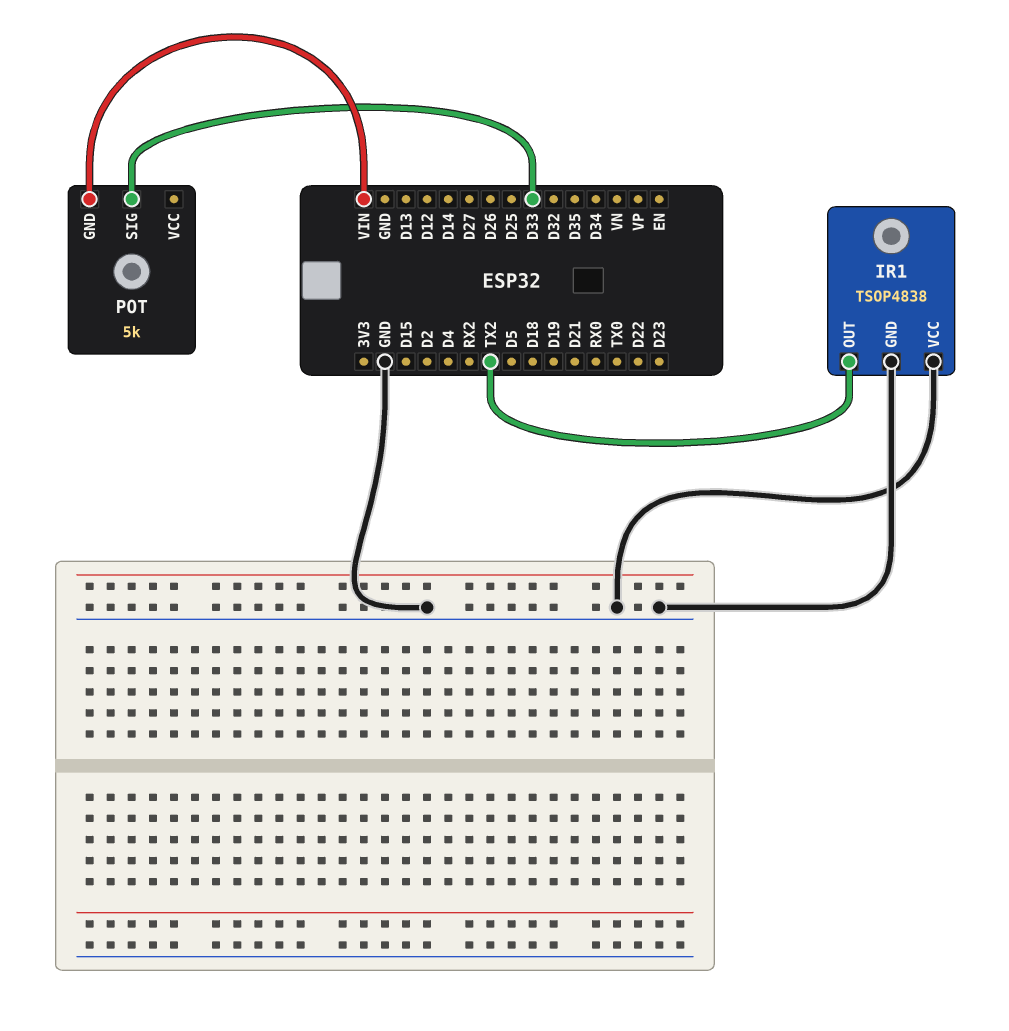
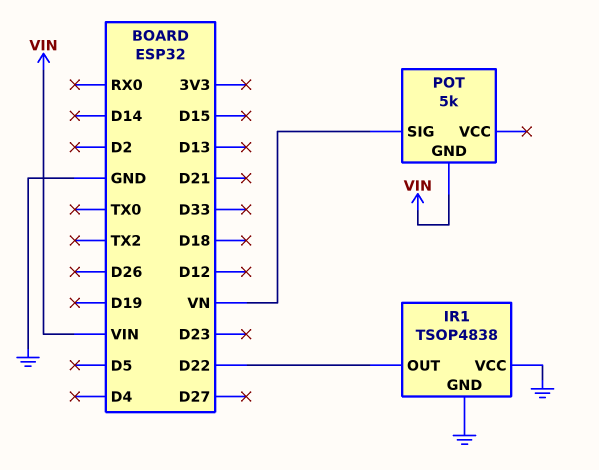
IR1 pin OUT: TX2 -> D22
POT pin SIG: D33 -> VN

